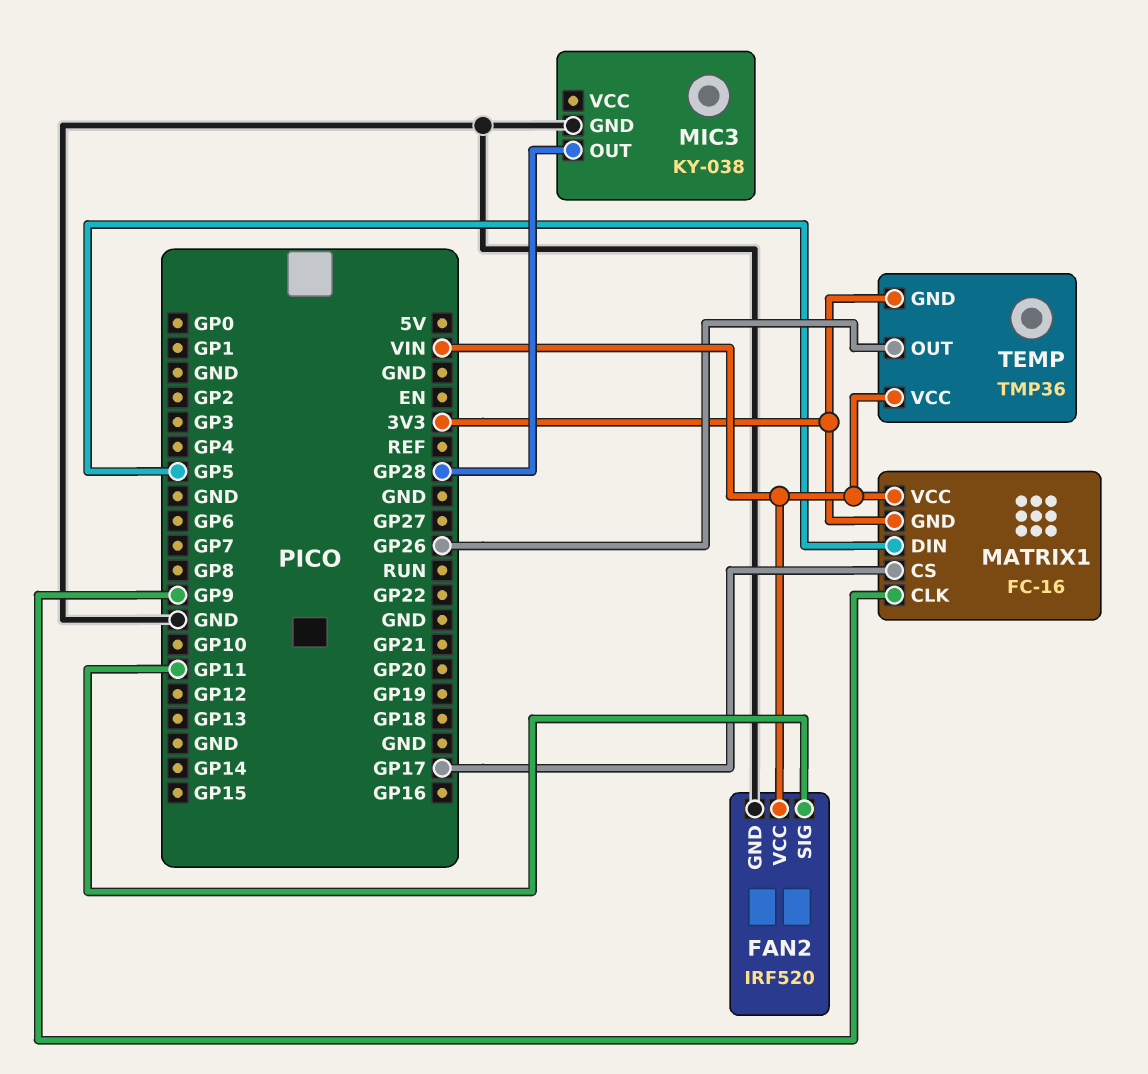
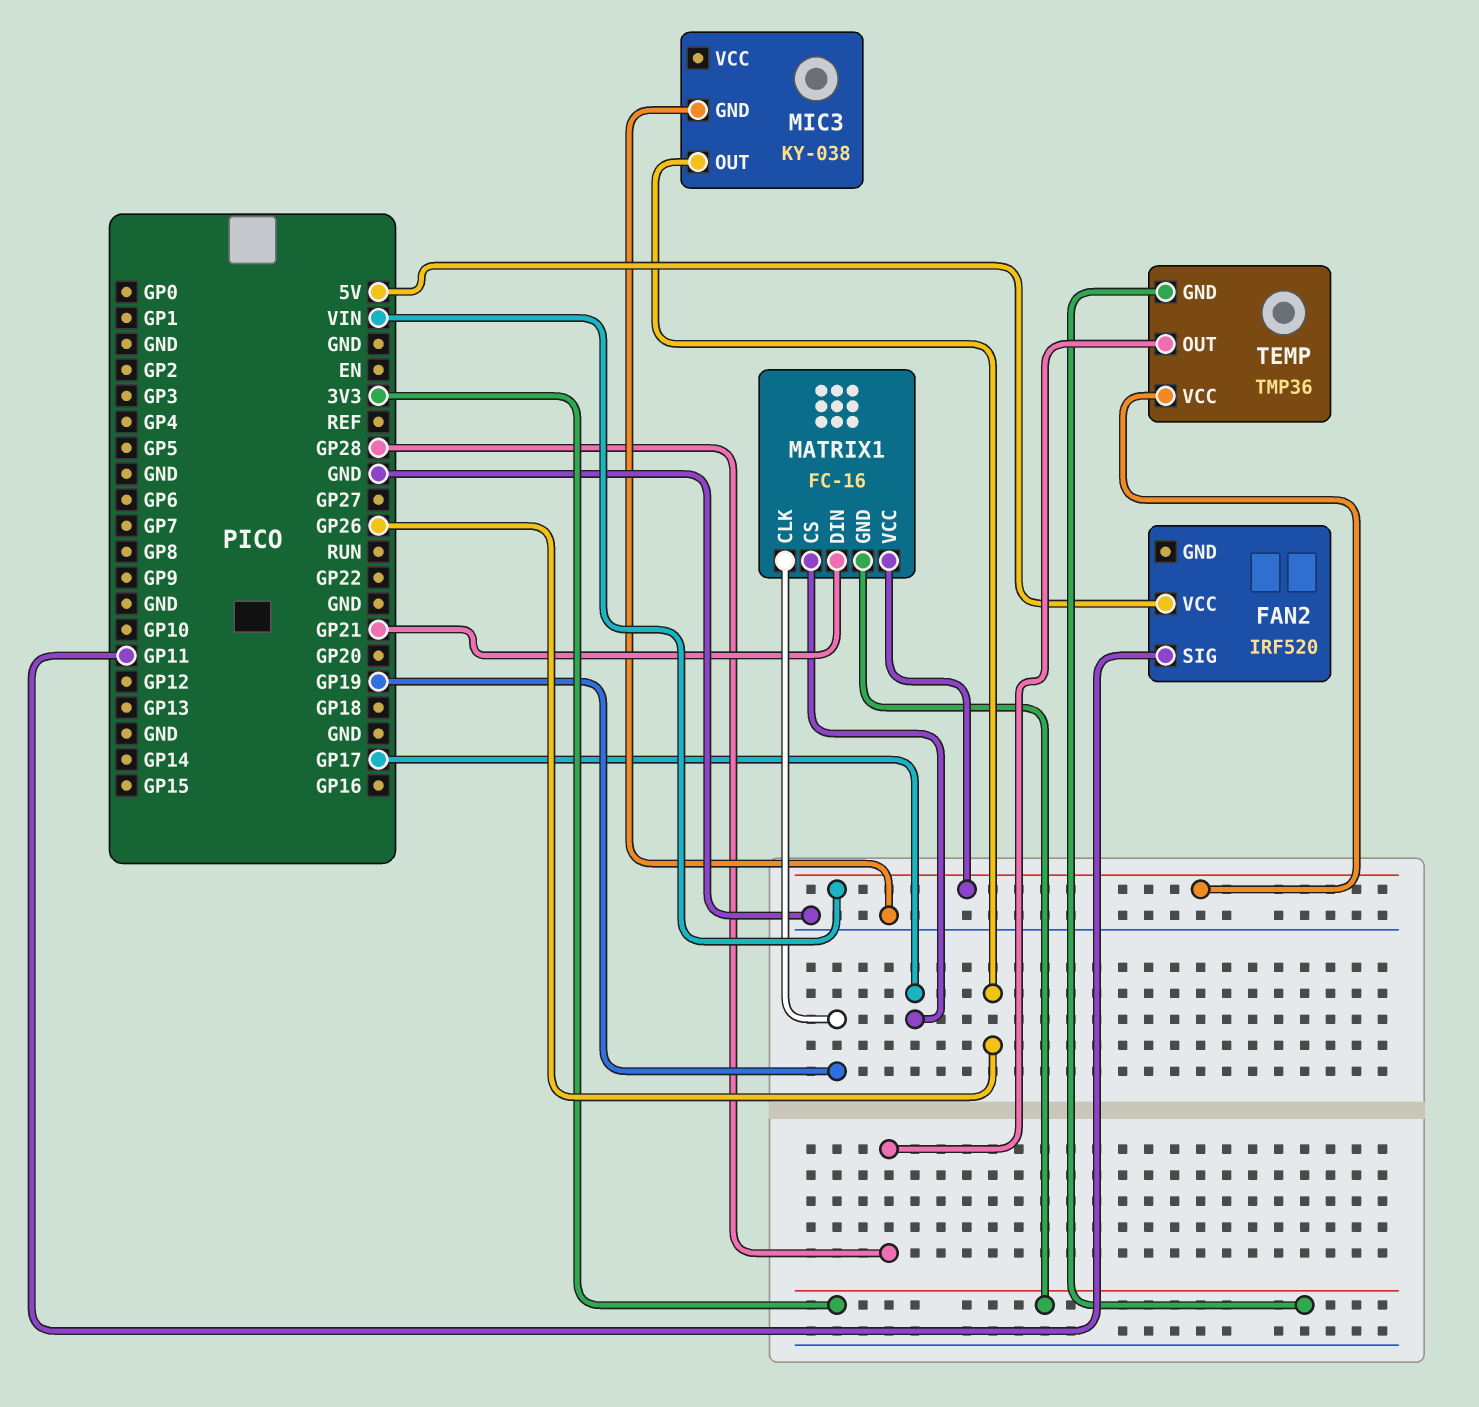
FAN2 pin GND: GND -> none
FAN2 pin VCC: VIN -> 5V
MATRIX1 pin CLK: GP9 -> GP19
MATRIX1 pin DIN: GP5 -> GP21
MIC3 pin OUT: GP28 -> GP26
TEMP pin OUT: GP26 -> GP28

